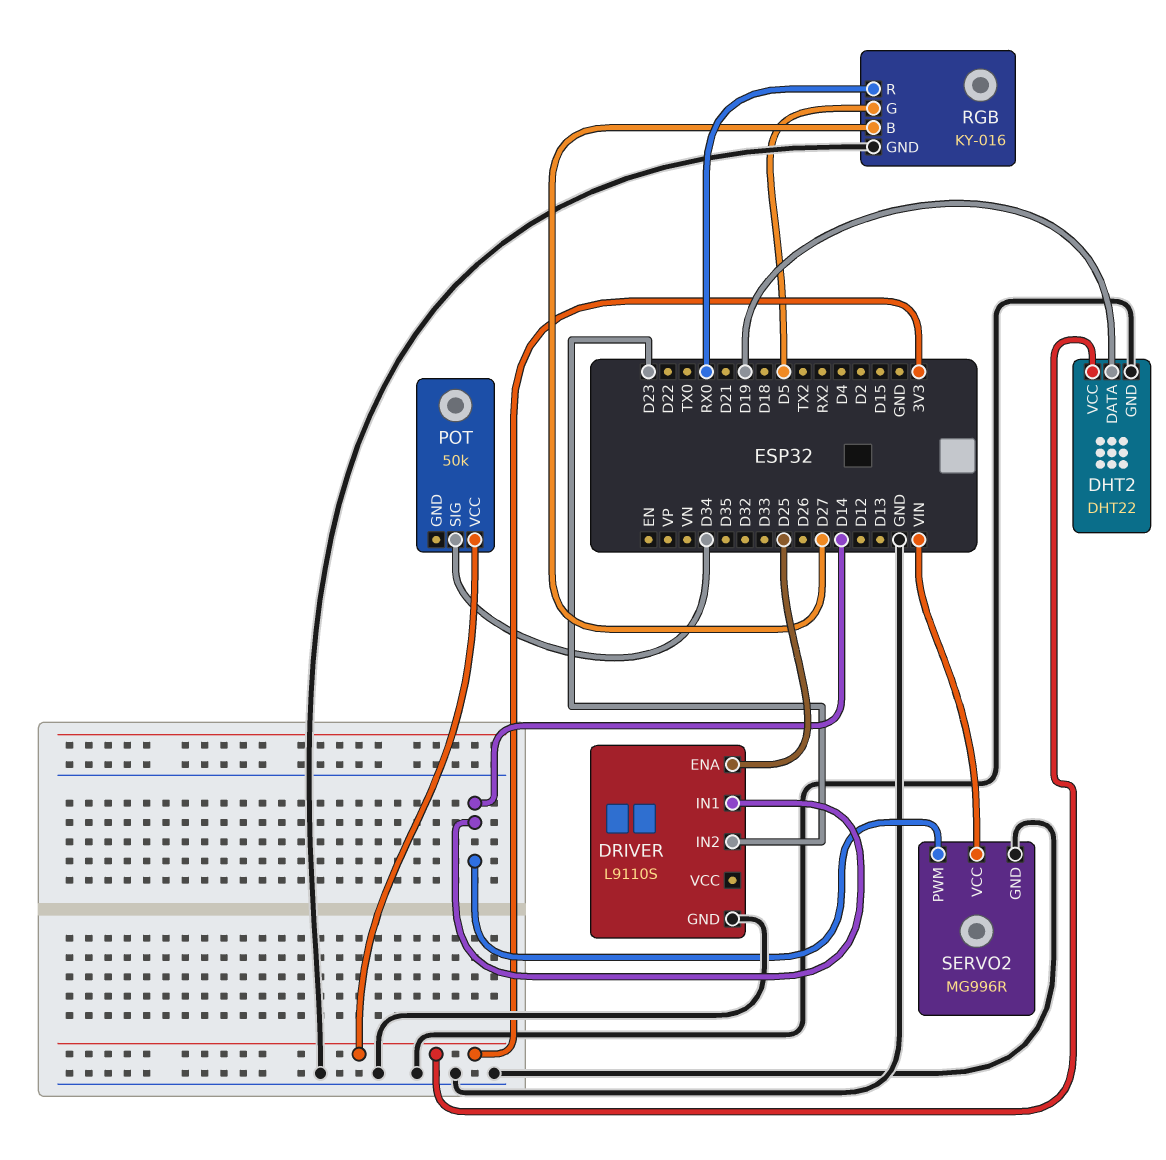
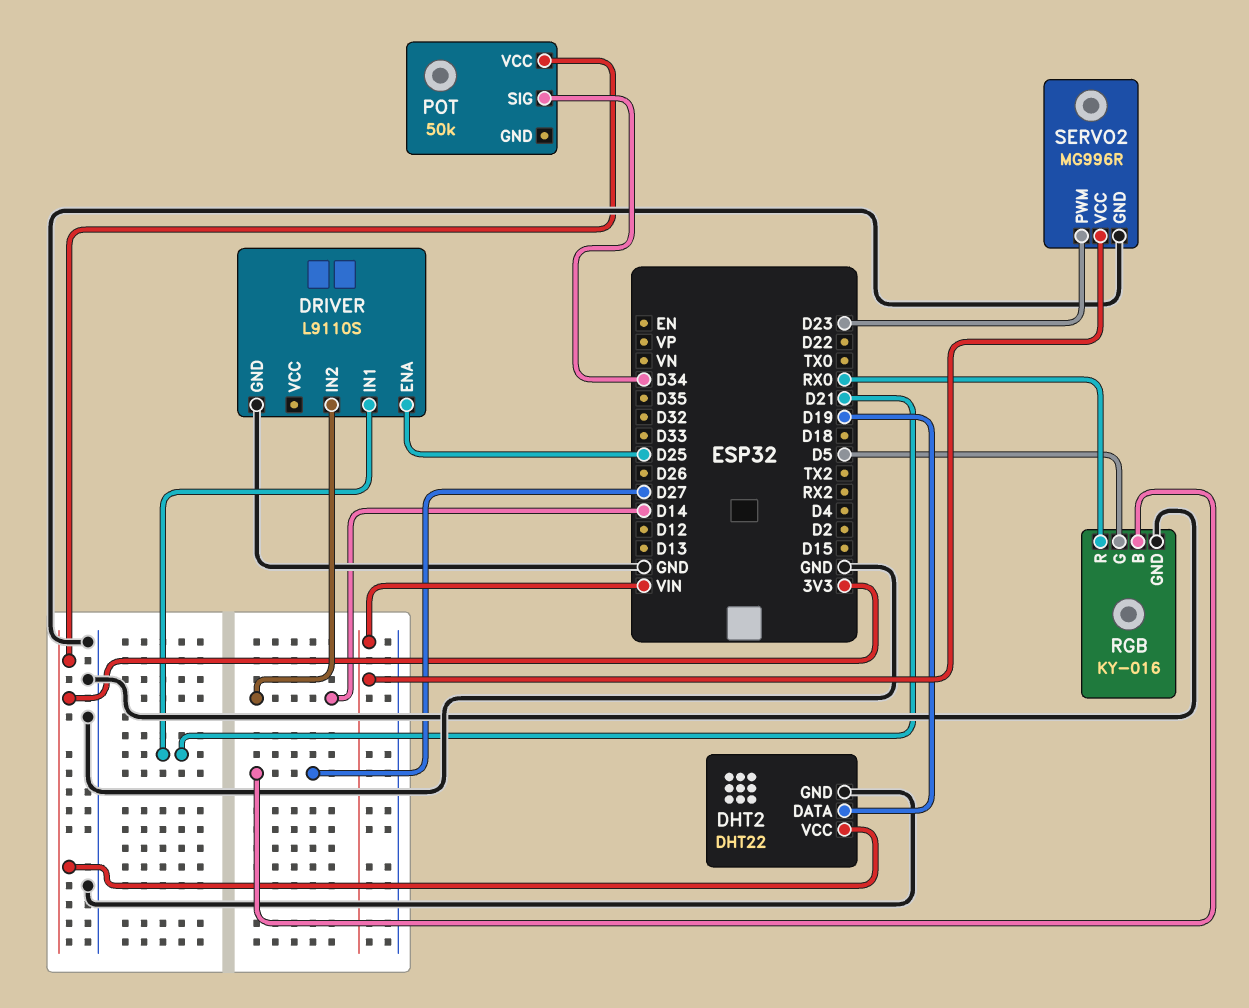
DRIVER pin IN1: D14 -> D21
DRIVER pin IN2: D23 -> D14
SERVO2 pin PWM: D14 -> D23

